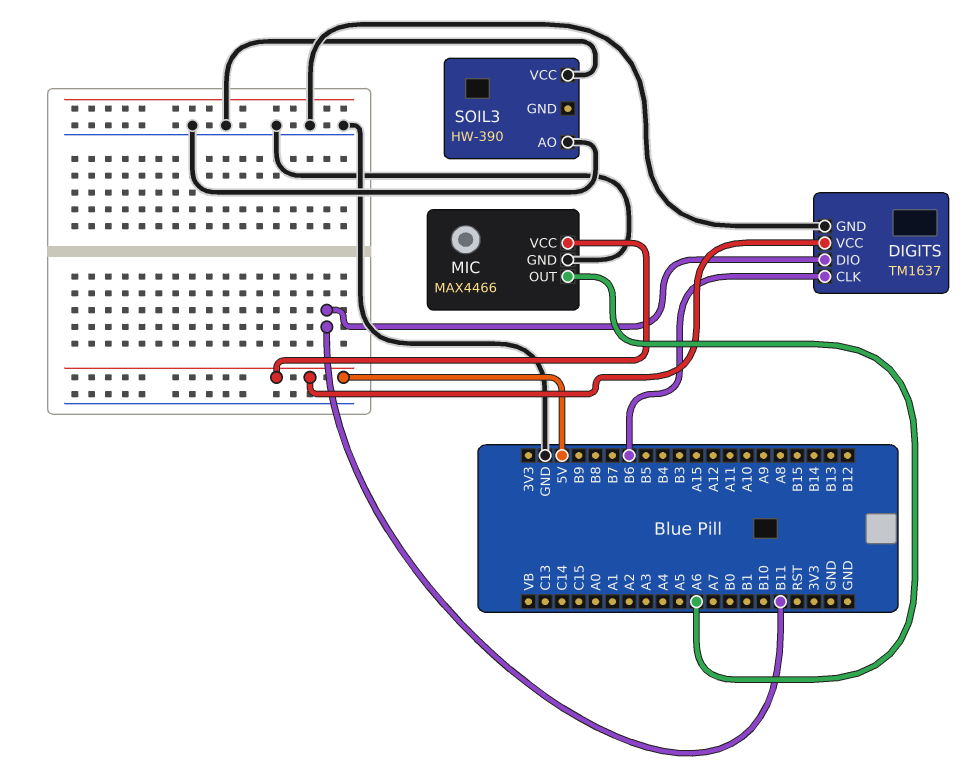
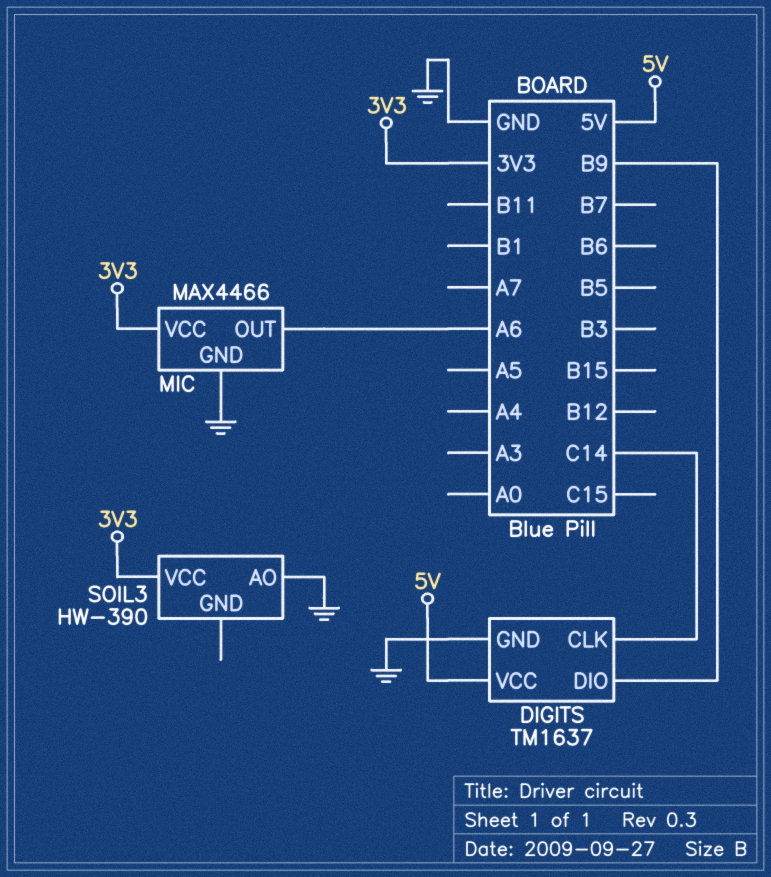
DIGITS pin CLK: B6 -> C14
DIGITS pin DIO: B11 -> B9
MIC pin VCC: 5V -> 3V3
SOIL3 pin VCC: GND -> 3V3

